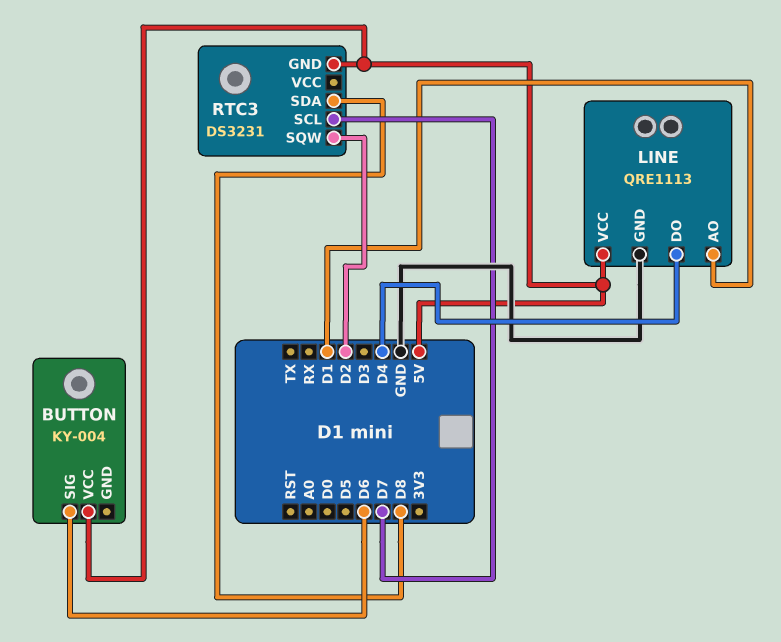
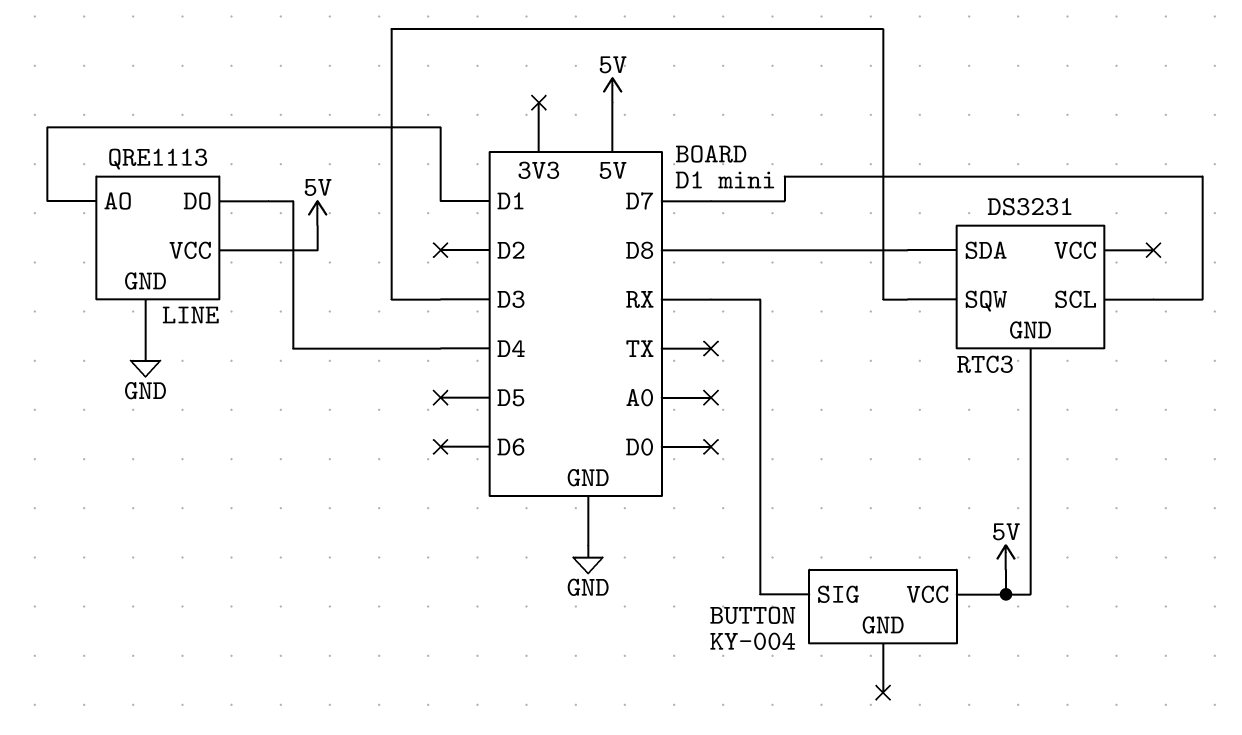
BUTTON pin SIG: D6 -> RX
RTC3 pin SQW: D2 -> D3

